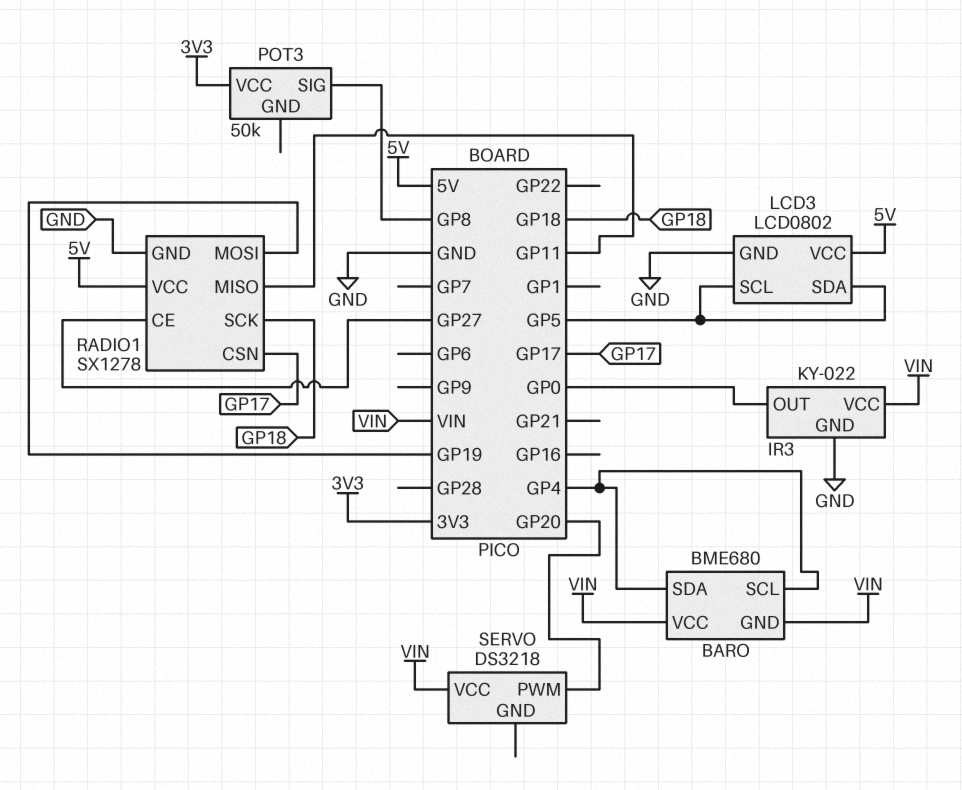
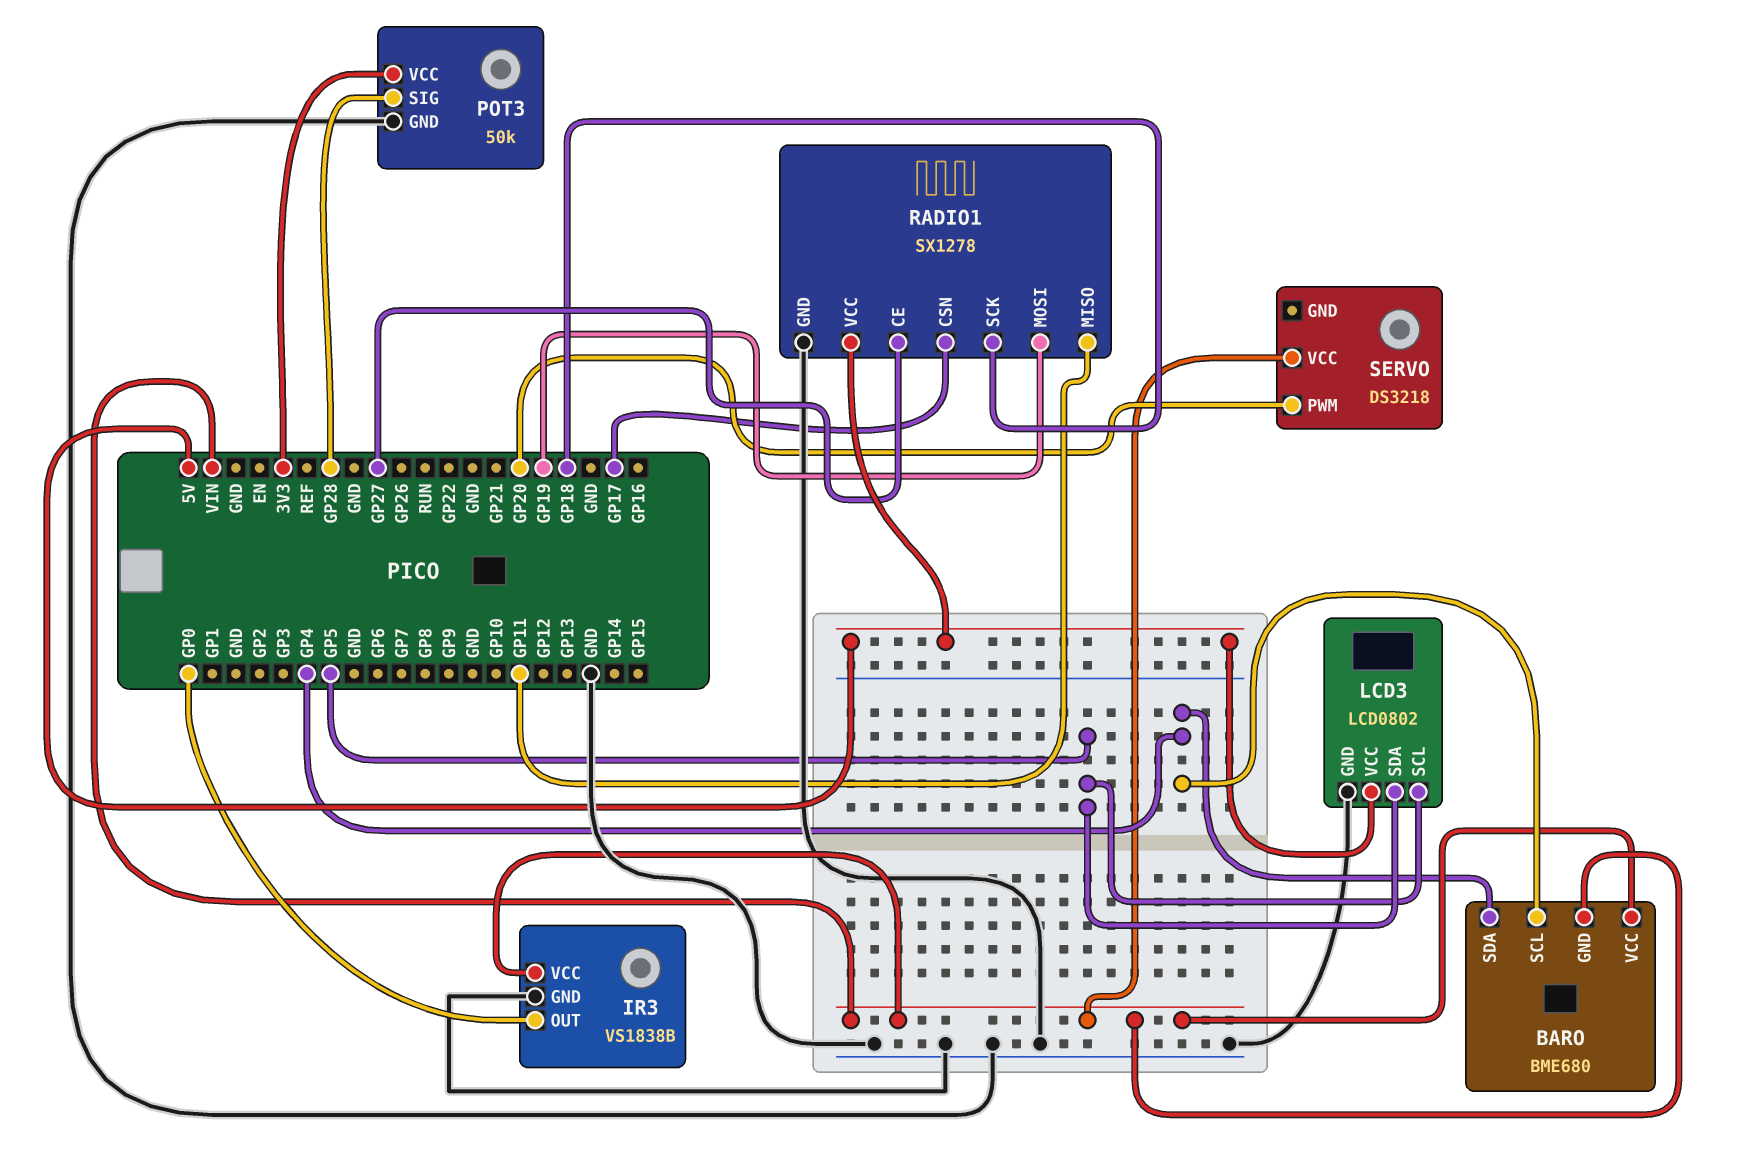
IR3: KY-022 -> VS1838B
POT3 pin GND: none -> GND
POT3 pin SIG: GP8 -> GP28

